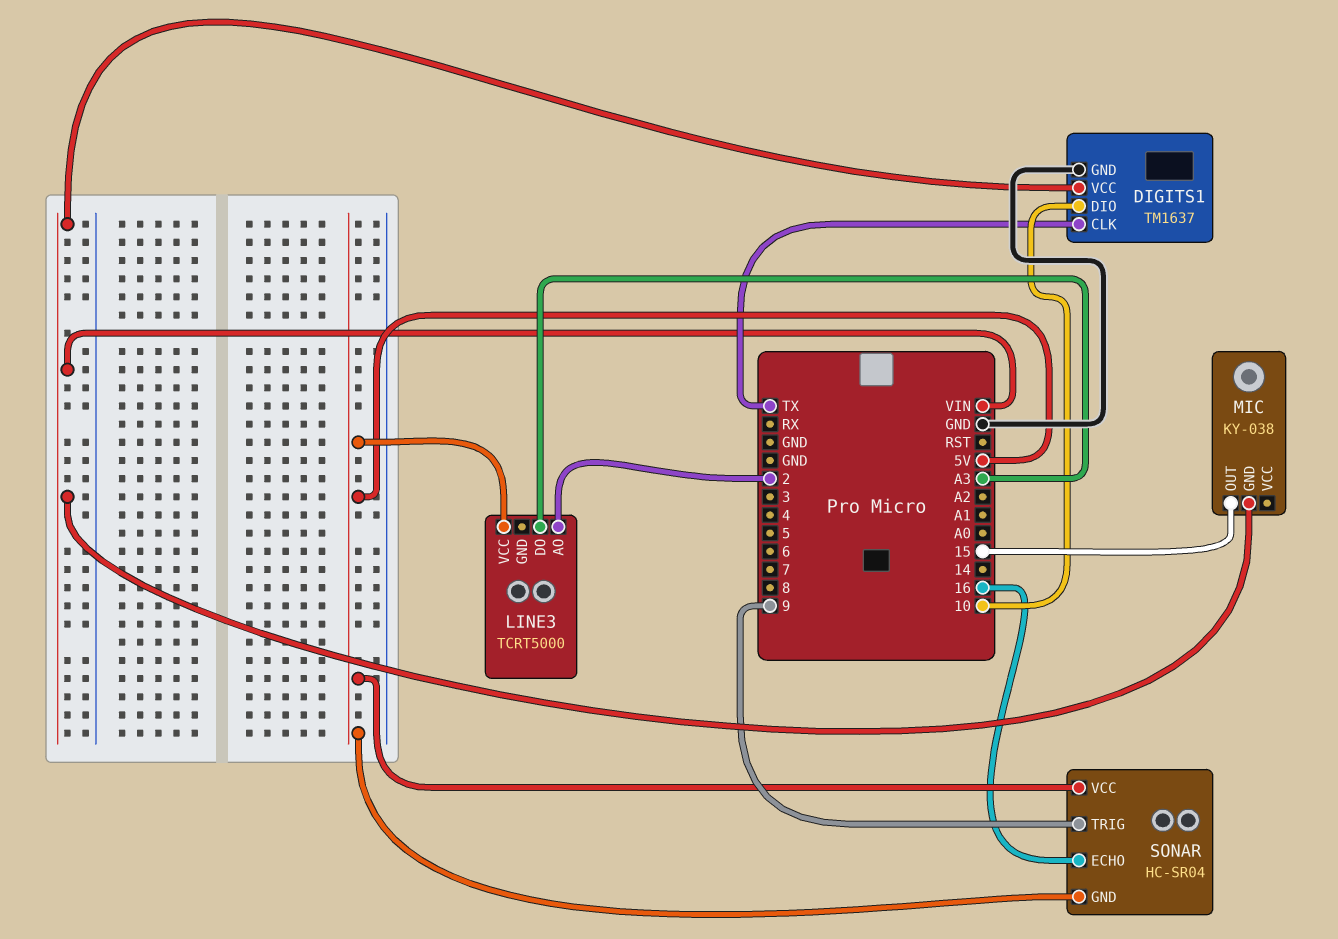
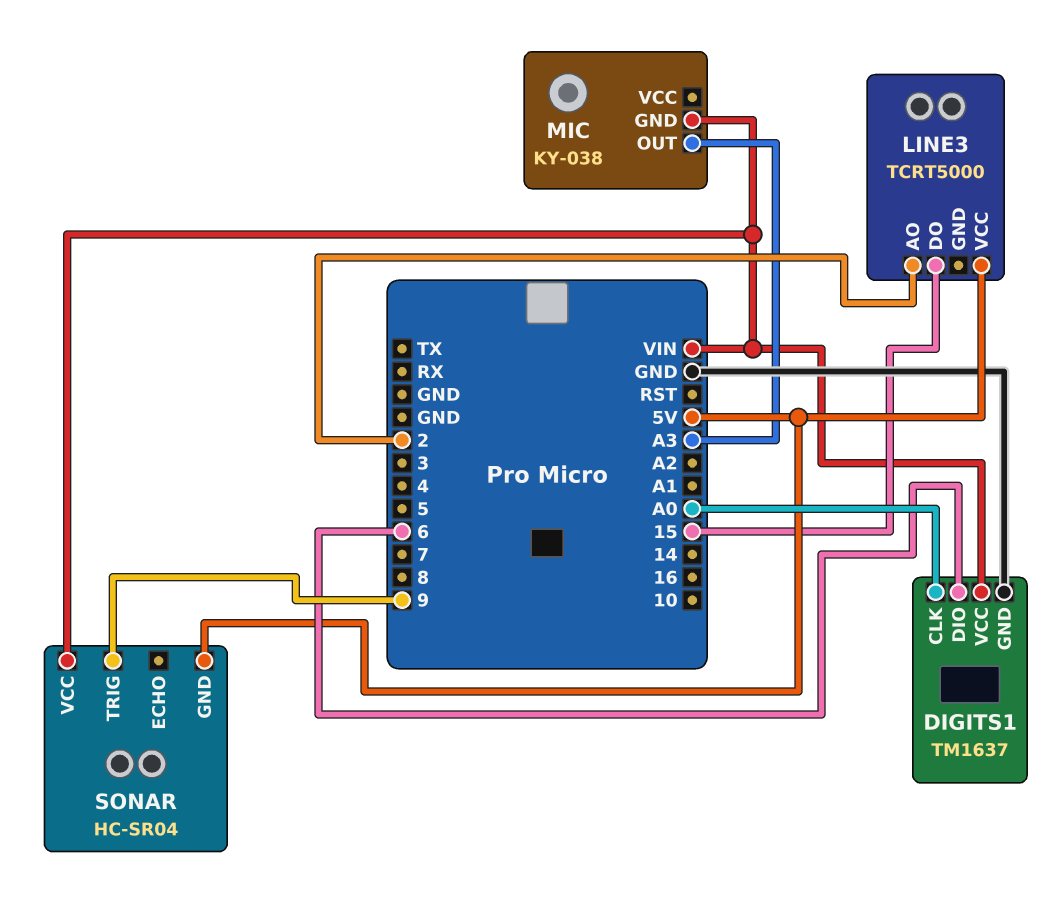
DIGITS1 pin CLK: TX -> A0
DIGITS1 pin DIO: 10 -> 6
LINE3 pin DO: A3 -> 15
MIC pin OUT: 15 -> A3
SONAR pin ECHO: 16 -> none
SONAR pin VCC: 5V -> VIN

